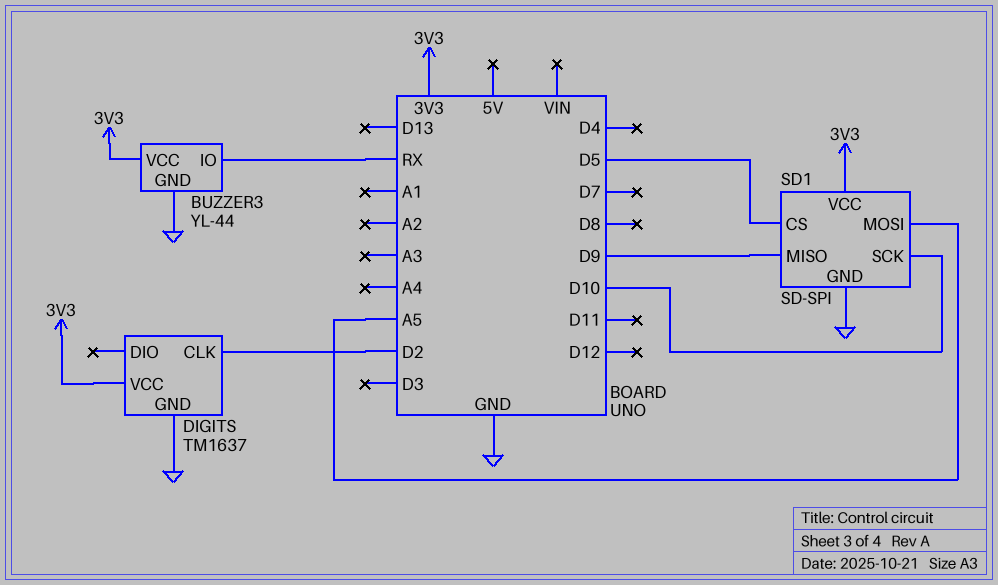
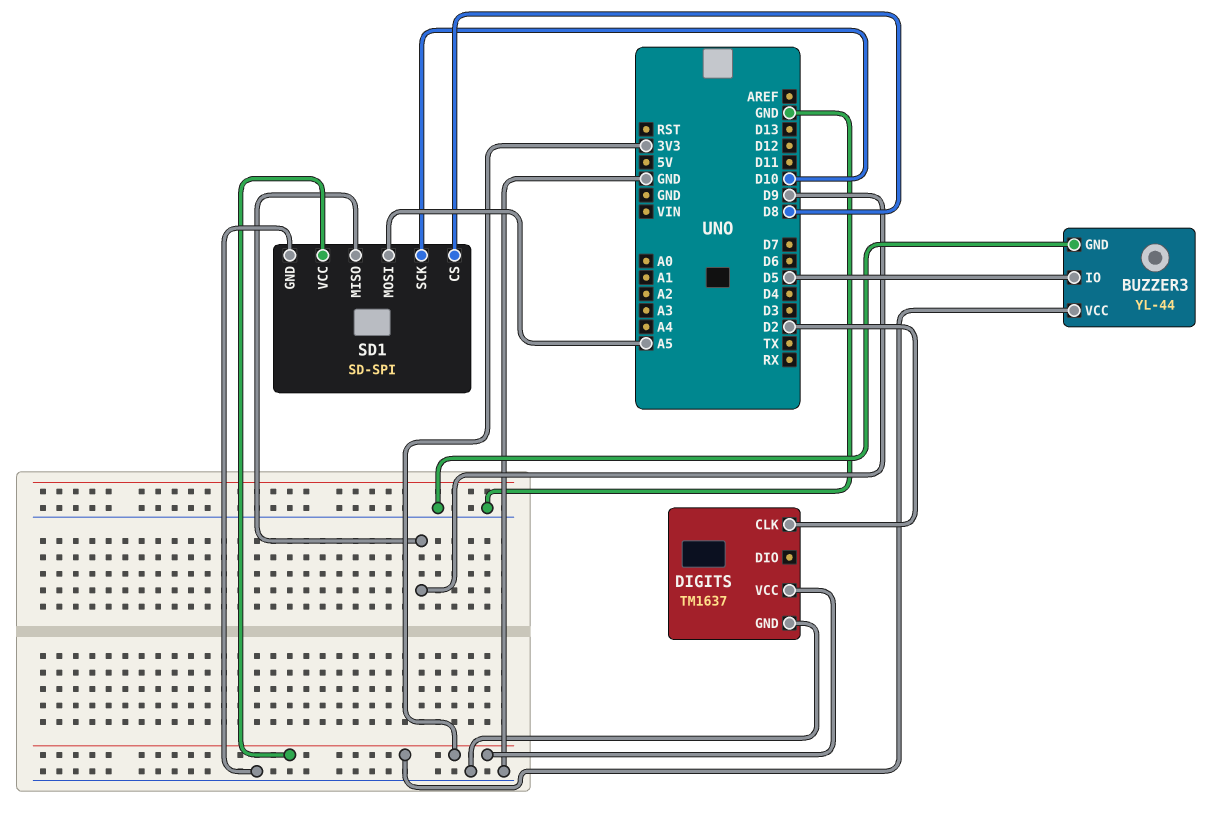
BUZZER3 pin IO: RX -> D5
SD1 pin CS: D5 -> D8

